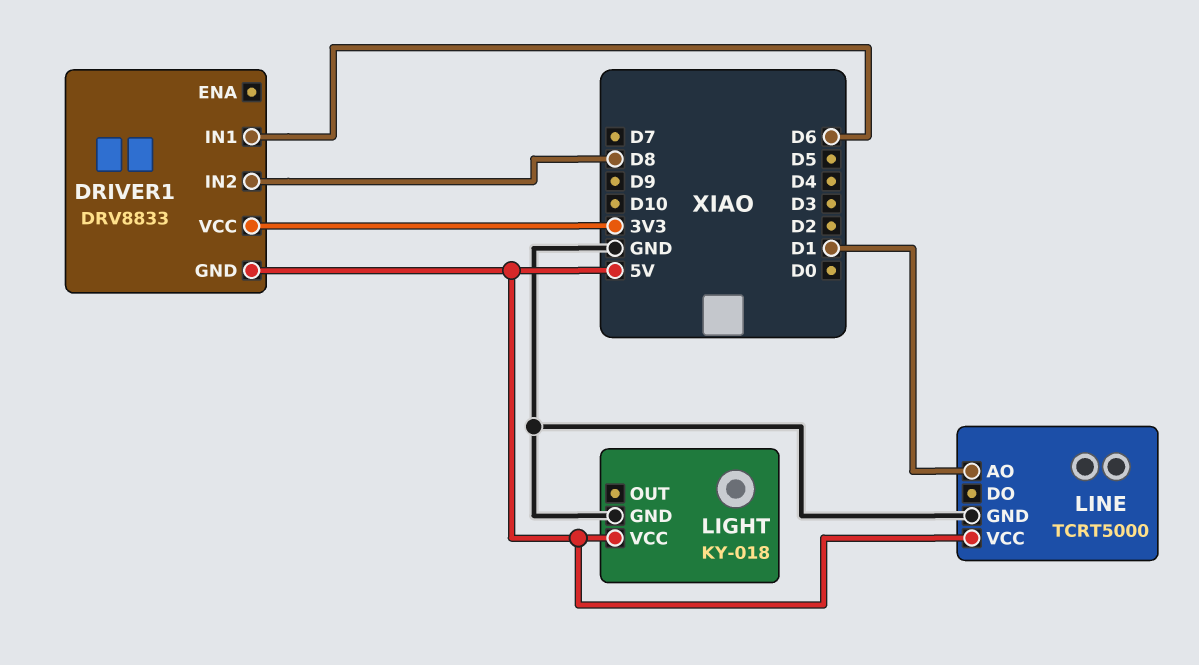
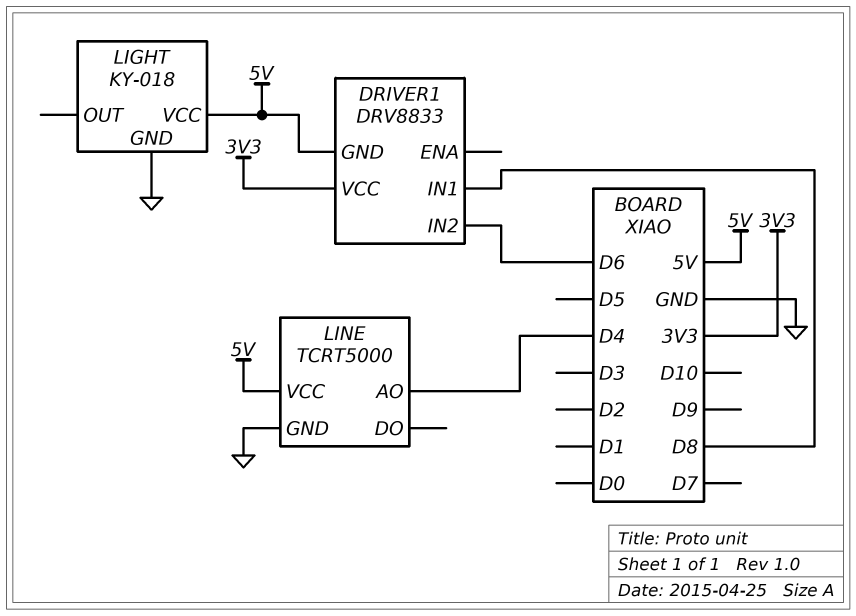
DRIVER1 pin IN1: D6 -> D8
DRIVER1 pin IN2: D8 -> D6
LINE pin AO: D1 -> D4

